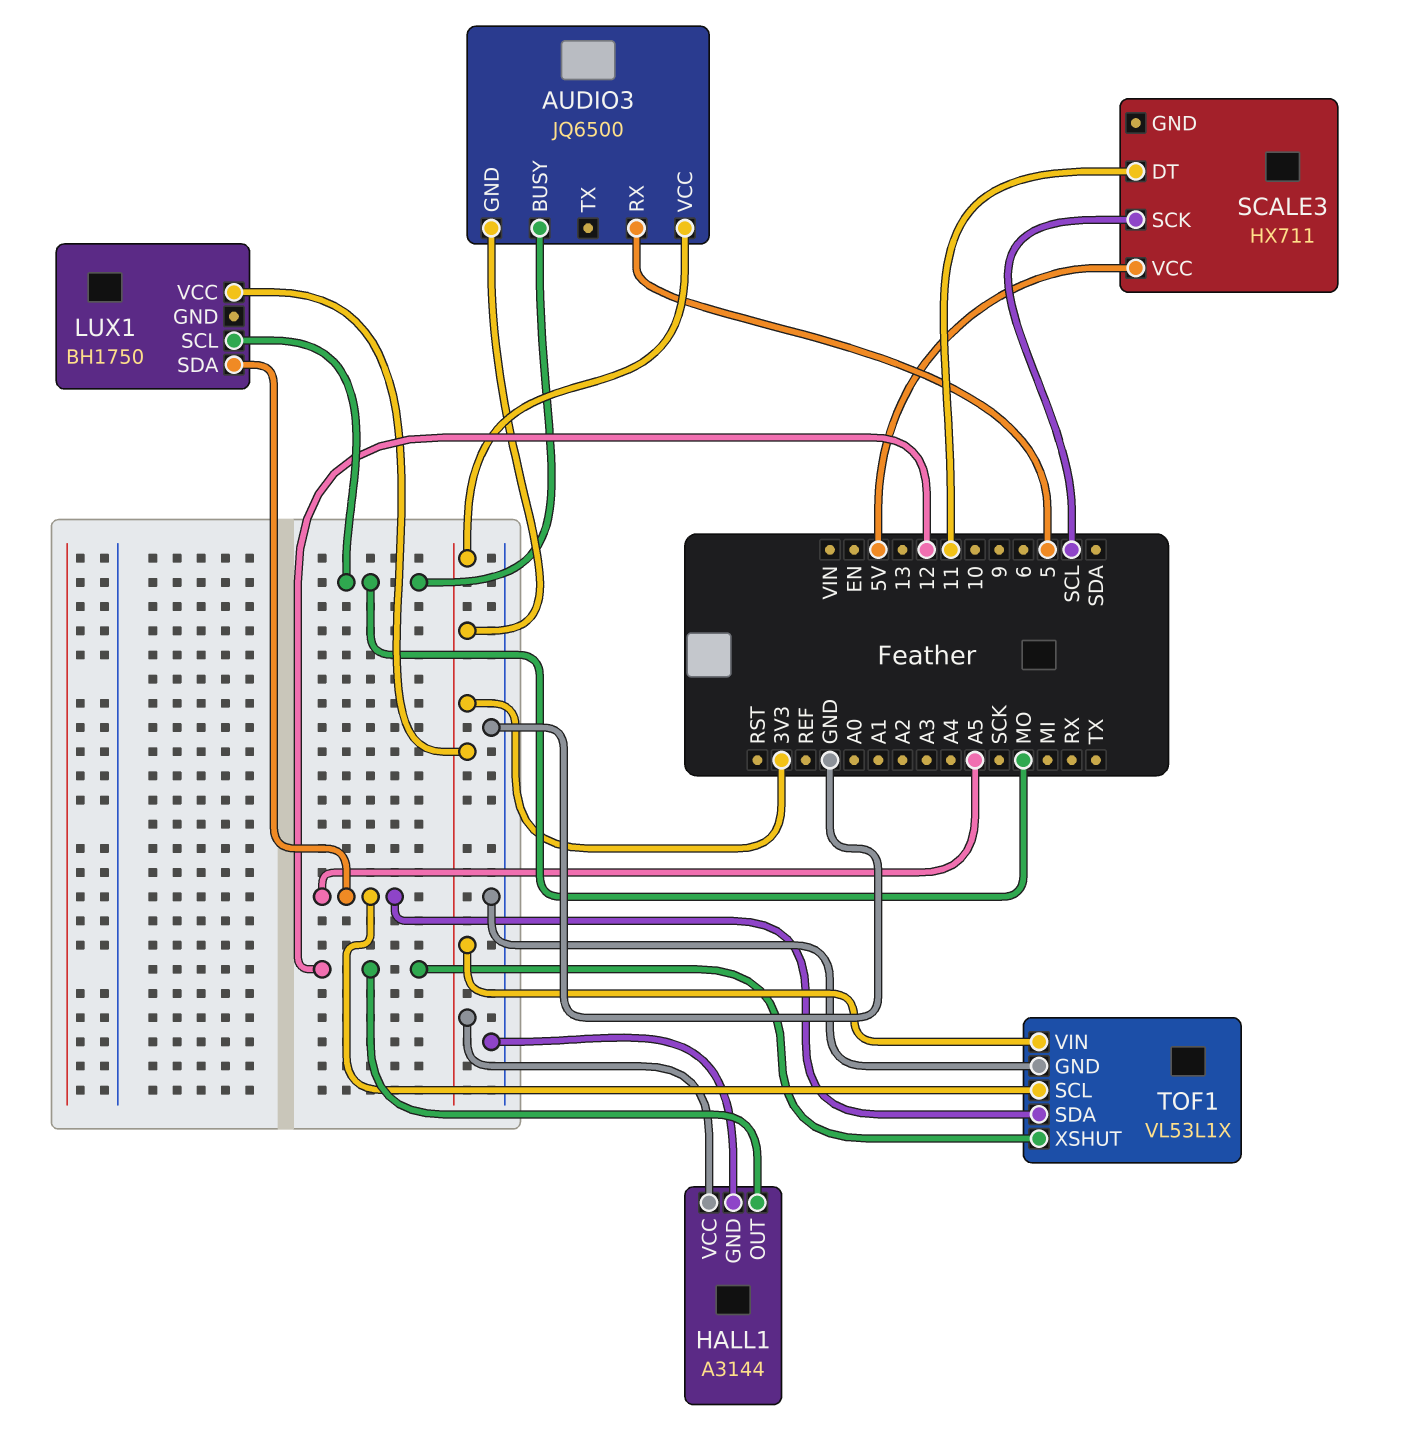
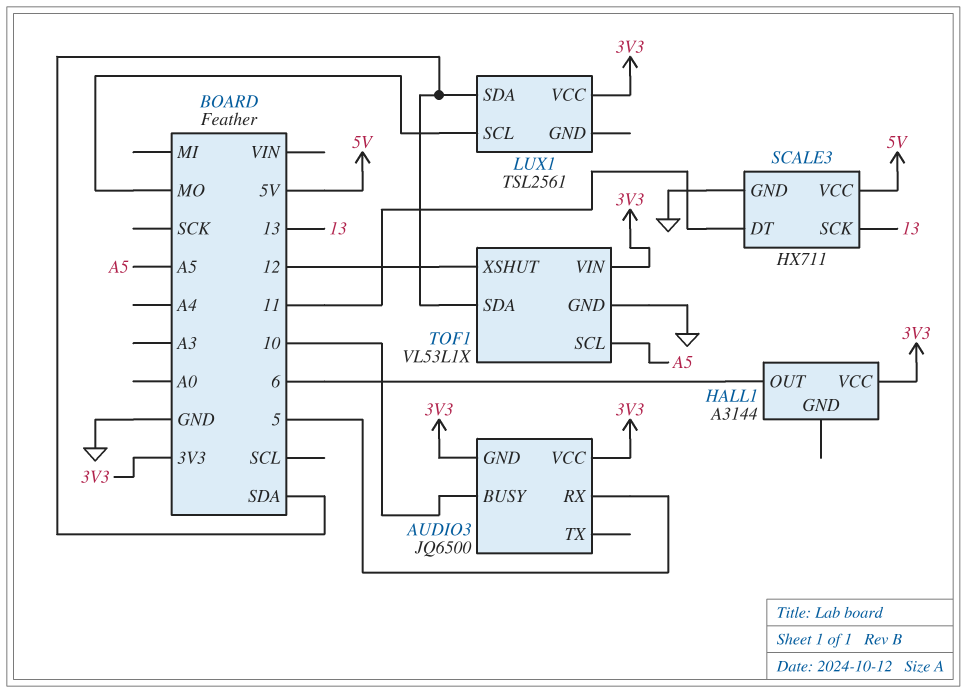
AUDIO3 pin BUSY: MO -> 10
HALL1 pin GND: GND -> none
HALL1 pin OUT: 12 -> 6
LUX1: BH1750 -> TSL2561
LUX1 pin SDA: A5 -> SDA
SCALE3 pin GND: none -> GND
SCALE3 pin SCK: SCL -> 13
TOF1 pin SDA: A5 -> SDA

